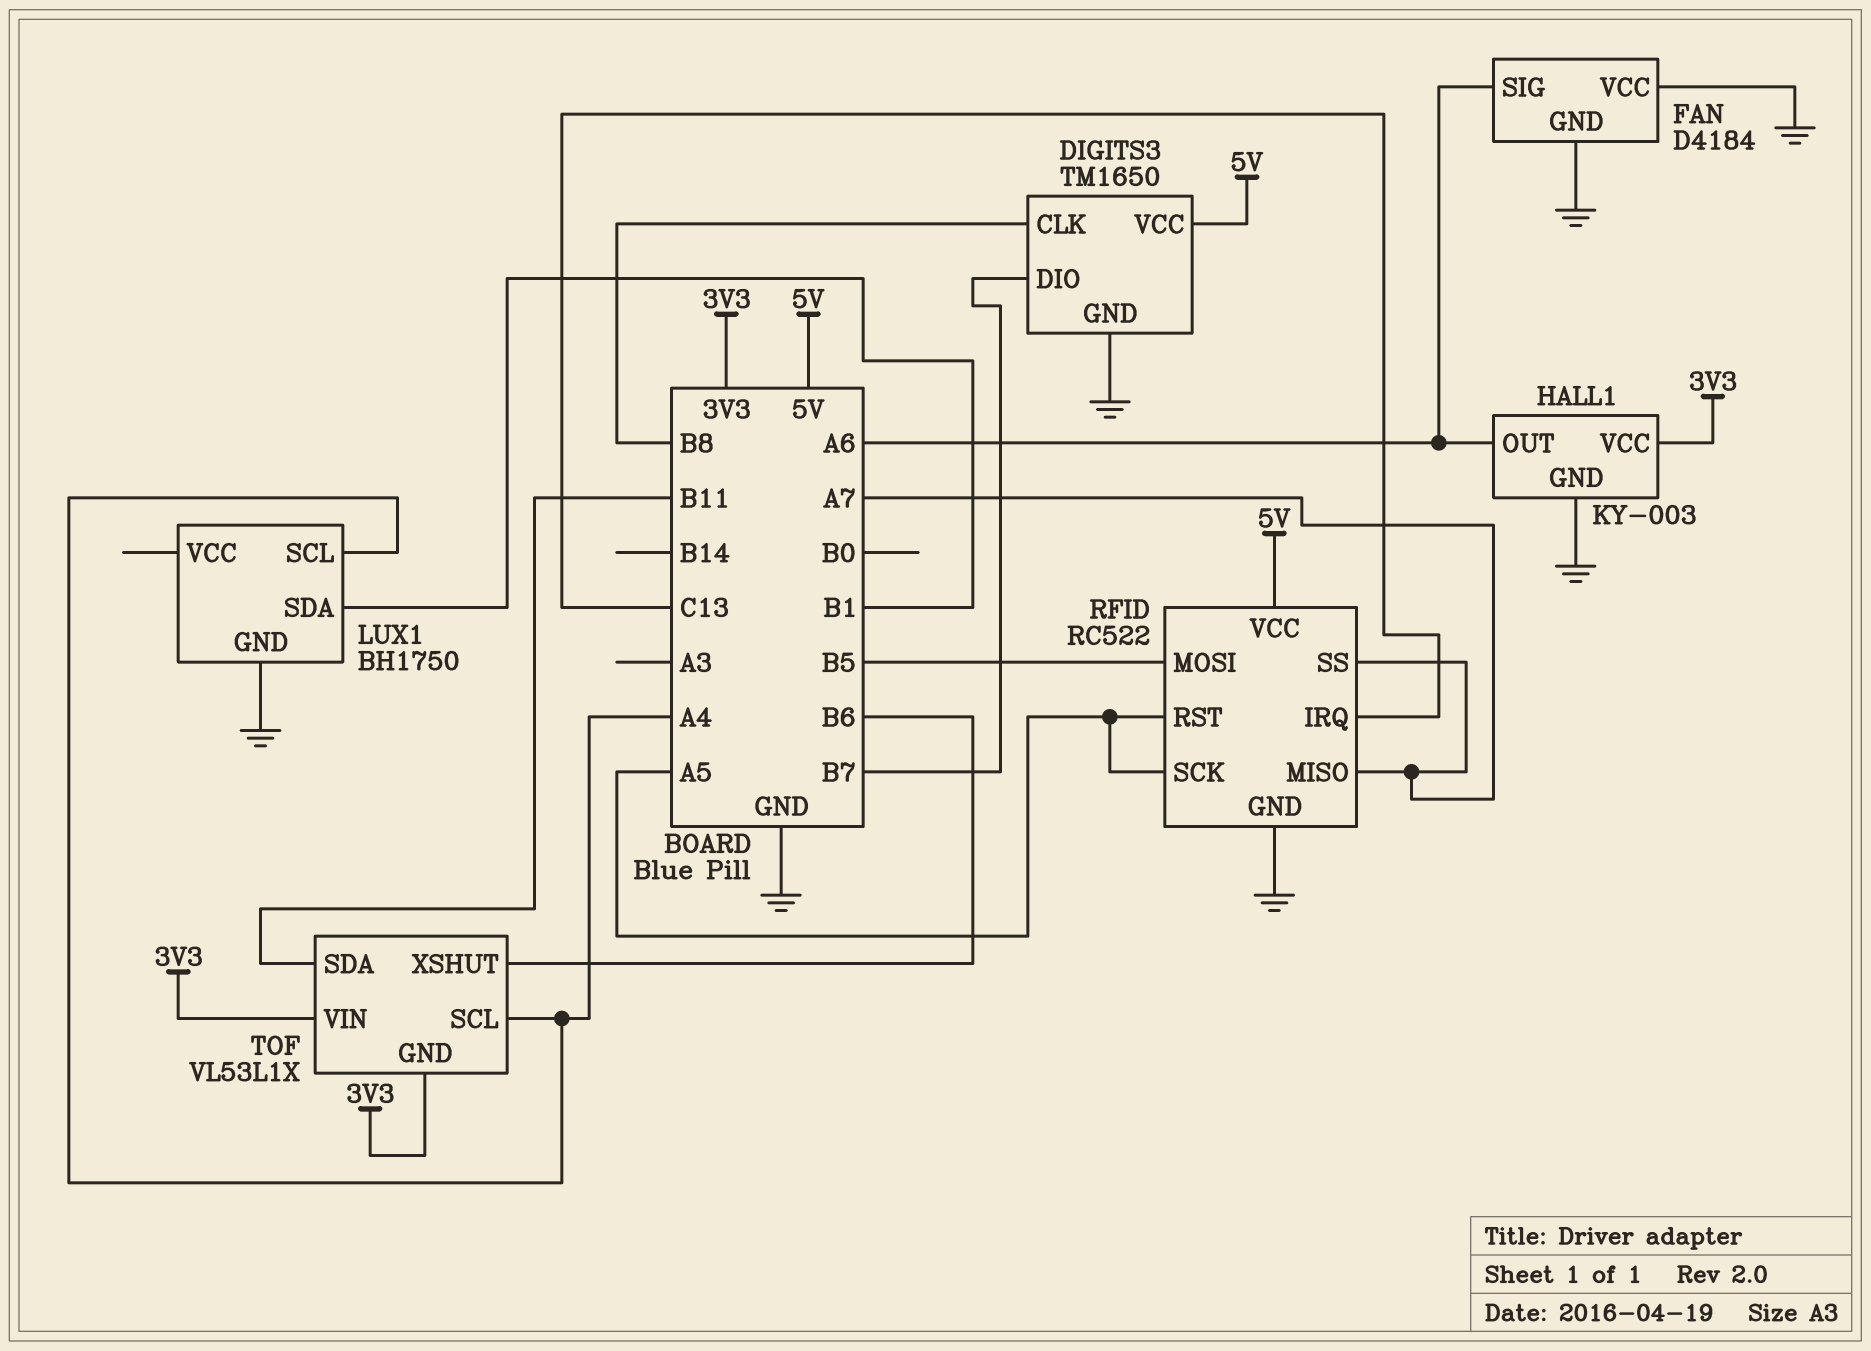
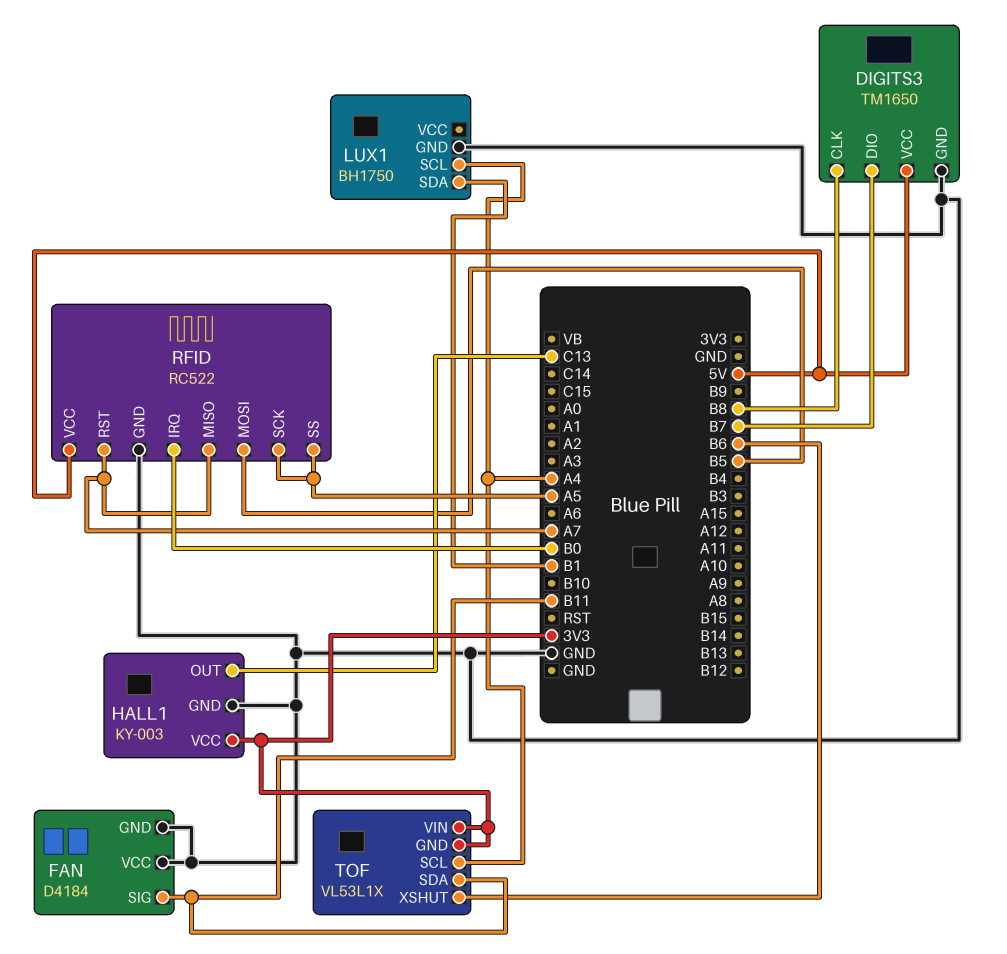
FAN pin SIG: A6 -> B11
HALL1 pin OUT: A6 -> C13
RFID pin IRQ: C13 -> B0
RFID pin RST: A5 -> A7
RFID pin SS: A7 -> A5

